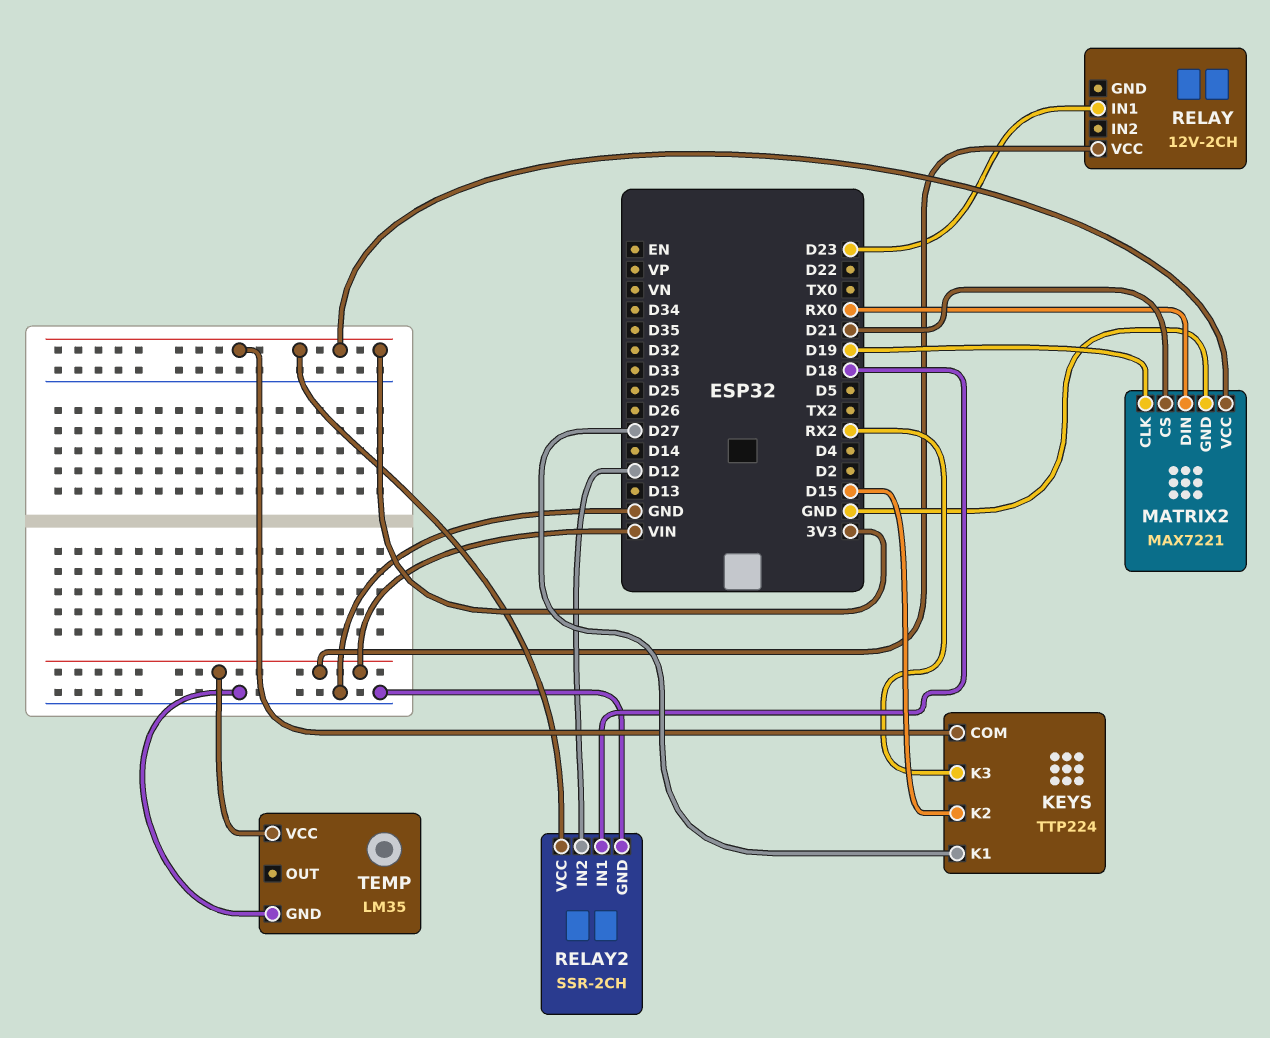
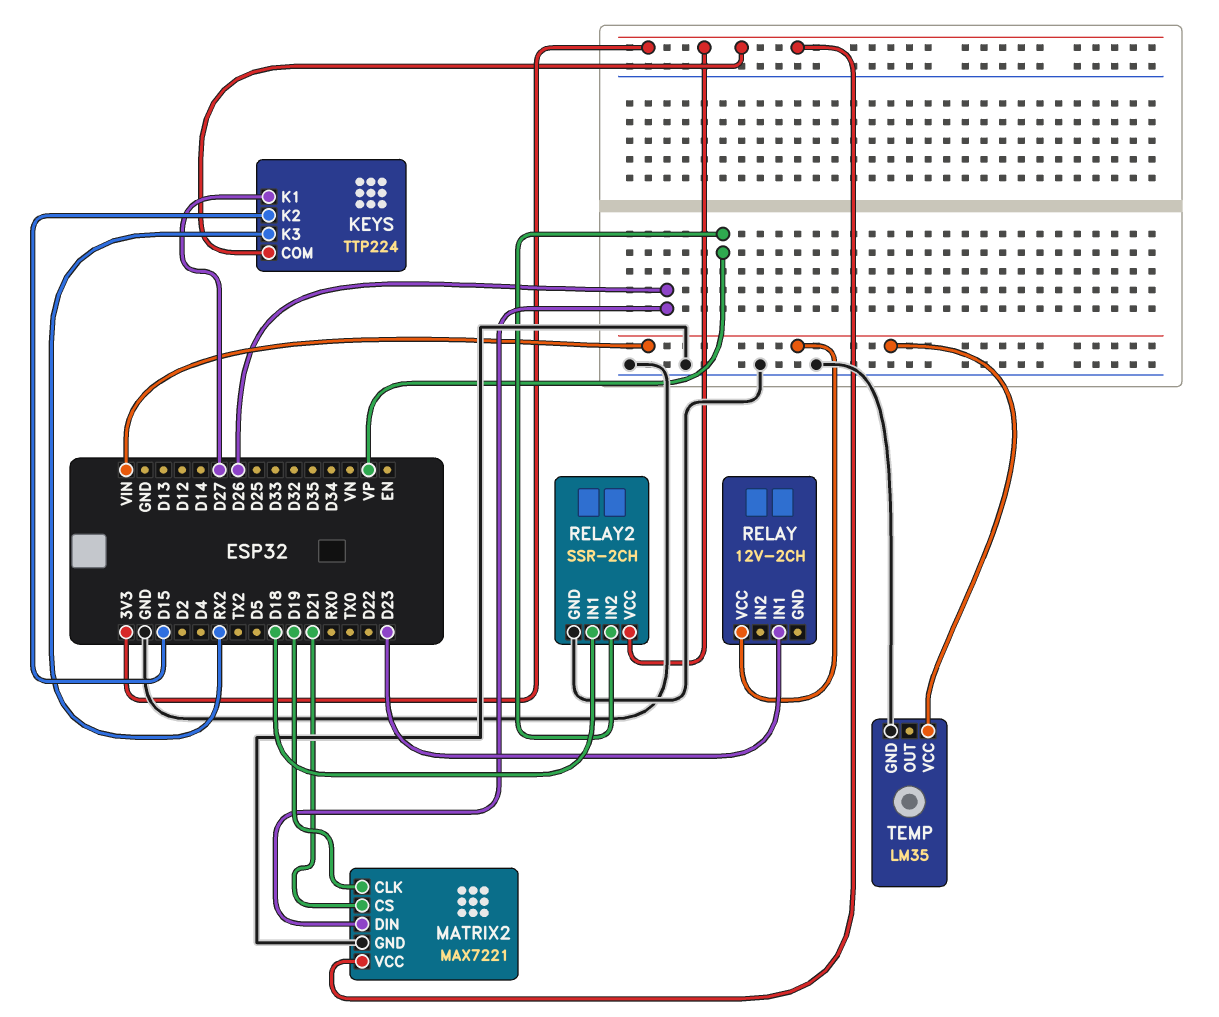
MATRIX2 pin DIN: RX0 -> D26
RELAY2 pin IN2: D12 -> VP

